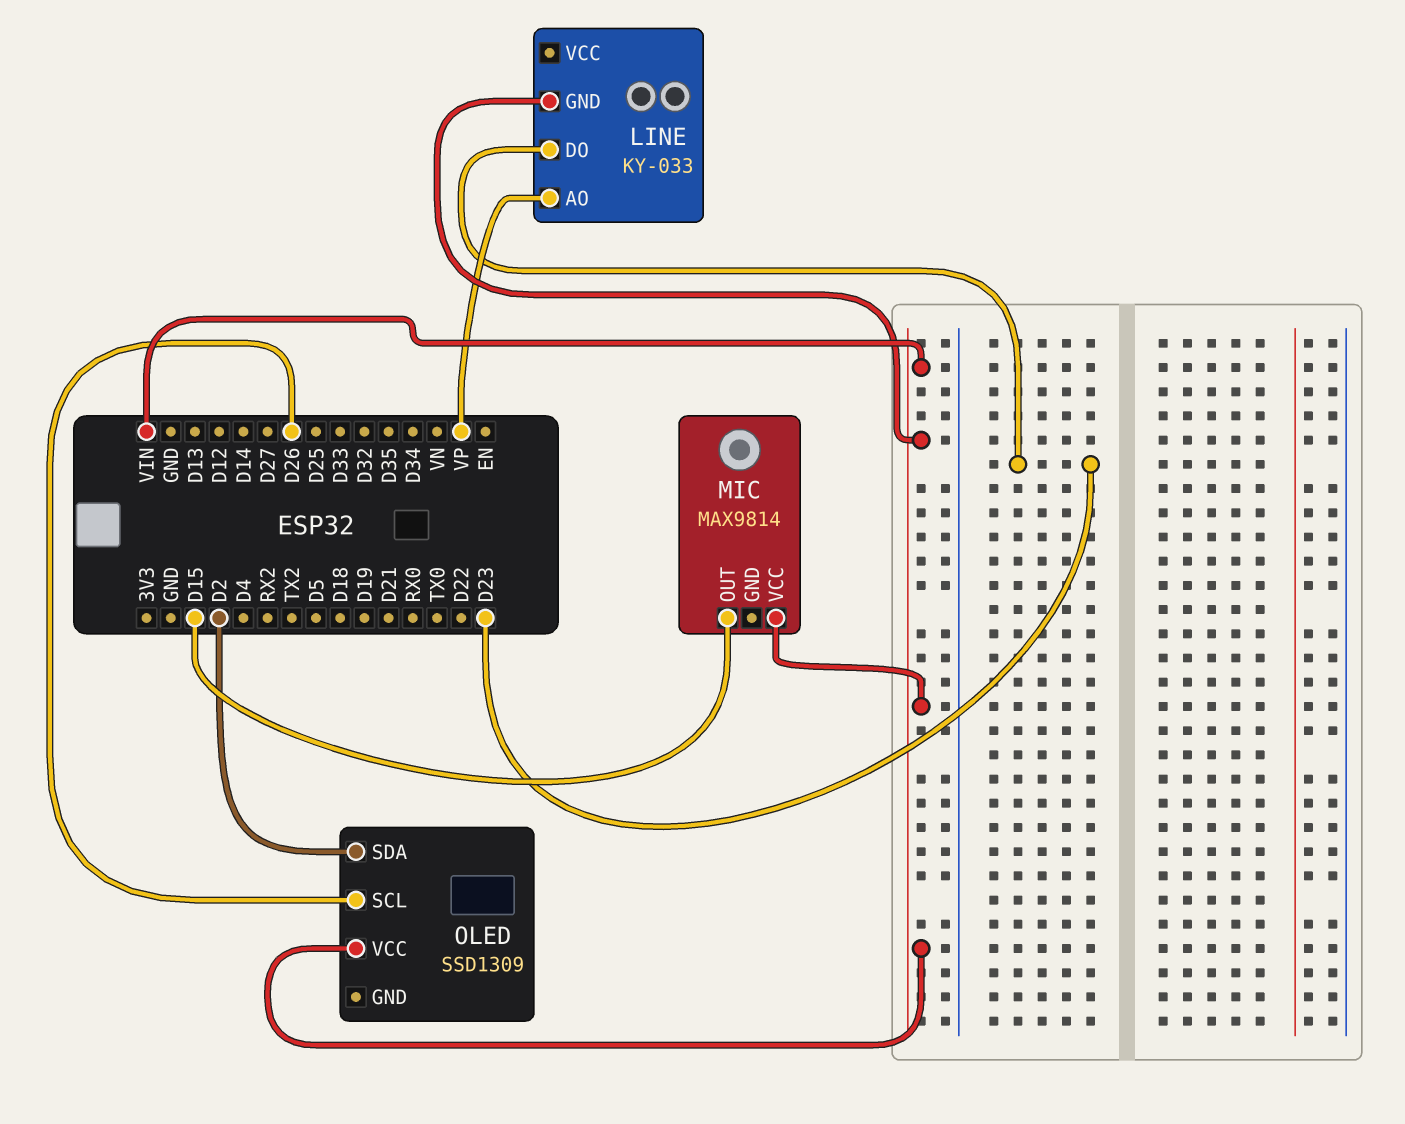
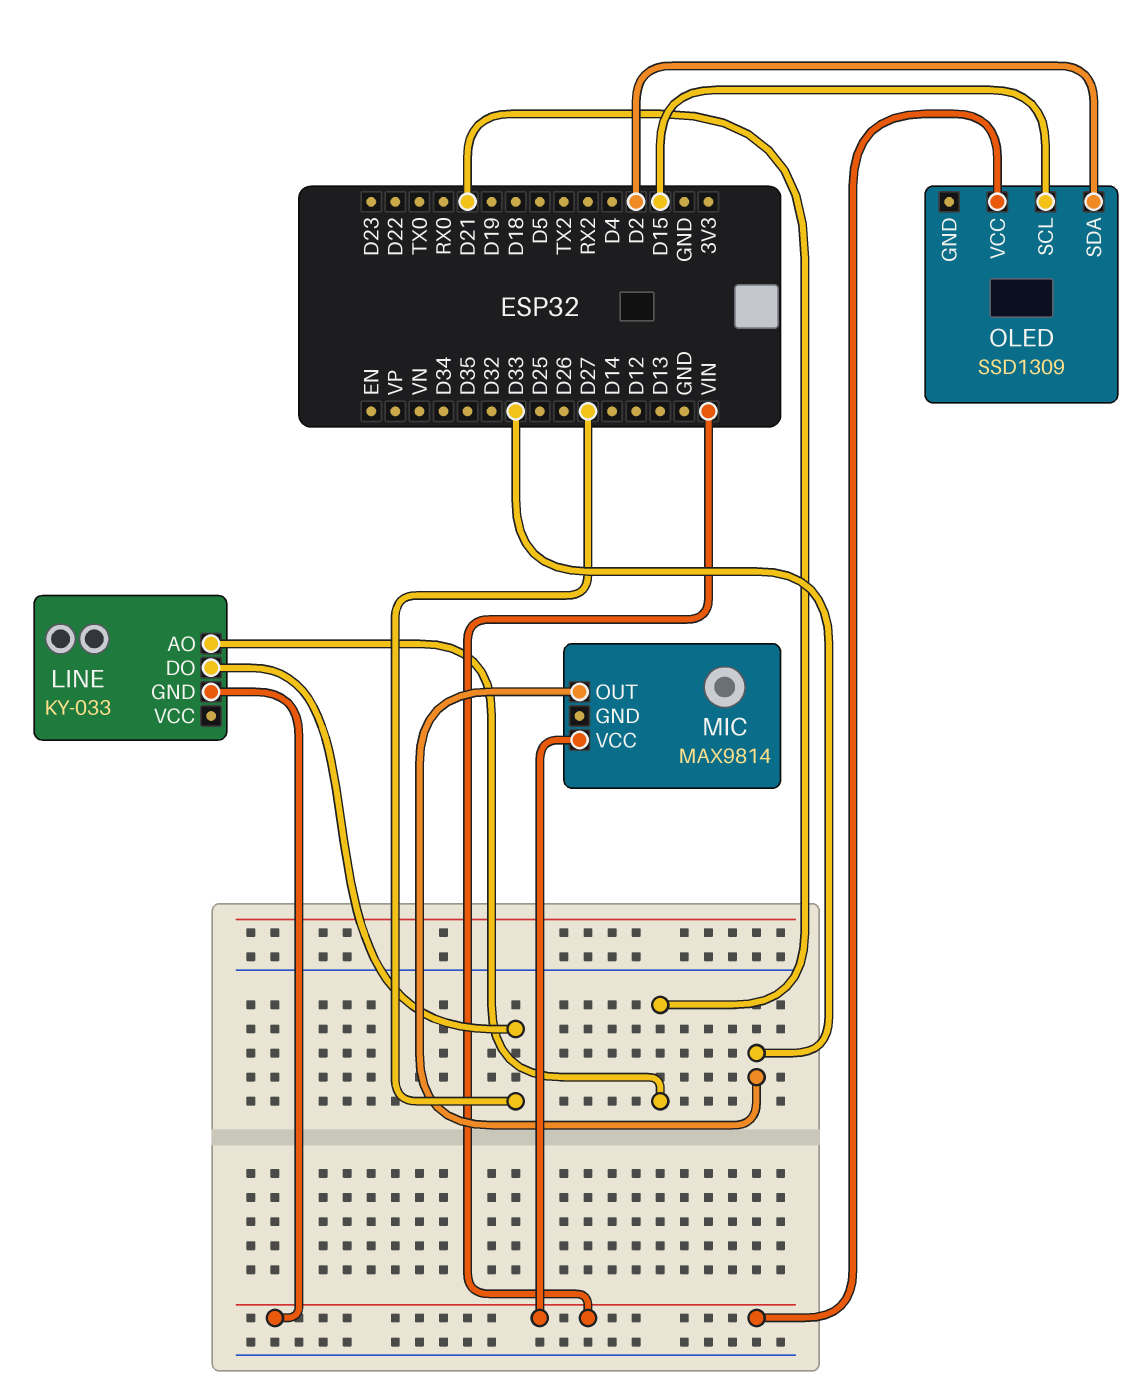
LINE pin AO: VP -> D21
LINE pin DO: D23 -> D27
MIC pin OUT: D15 -> D33
OLED pin SCL: D26 -> D15

